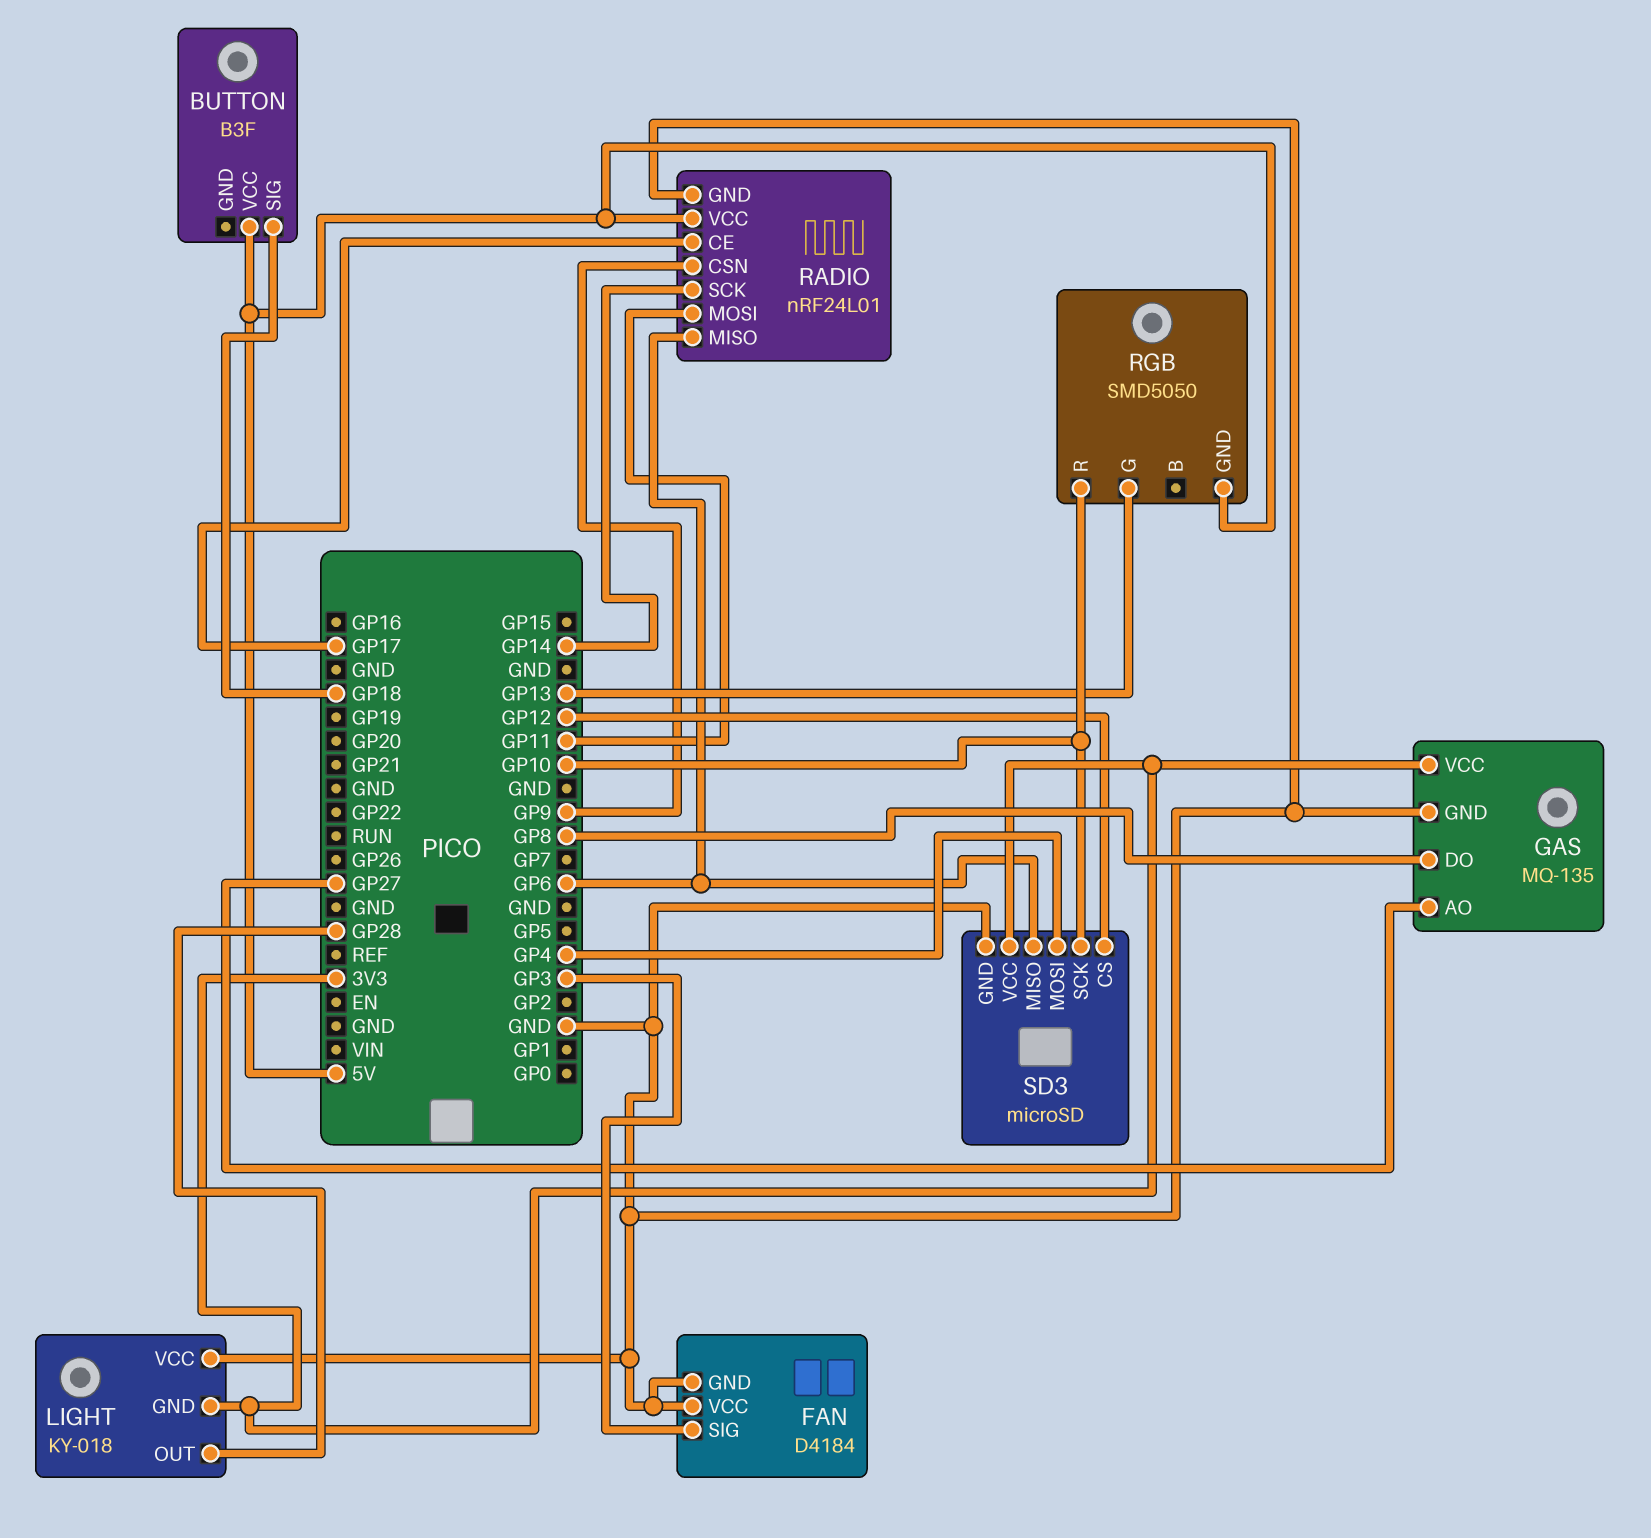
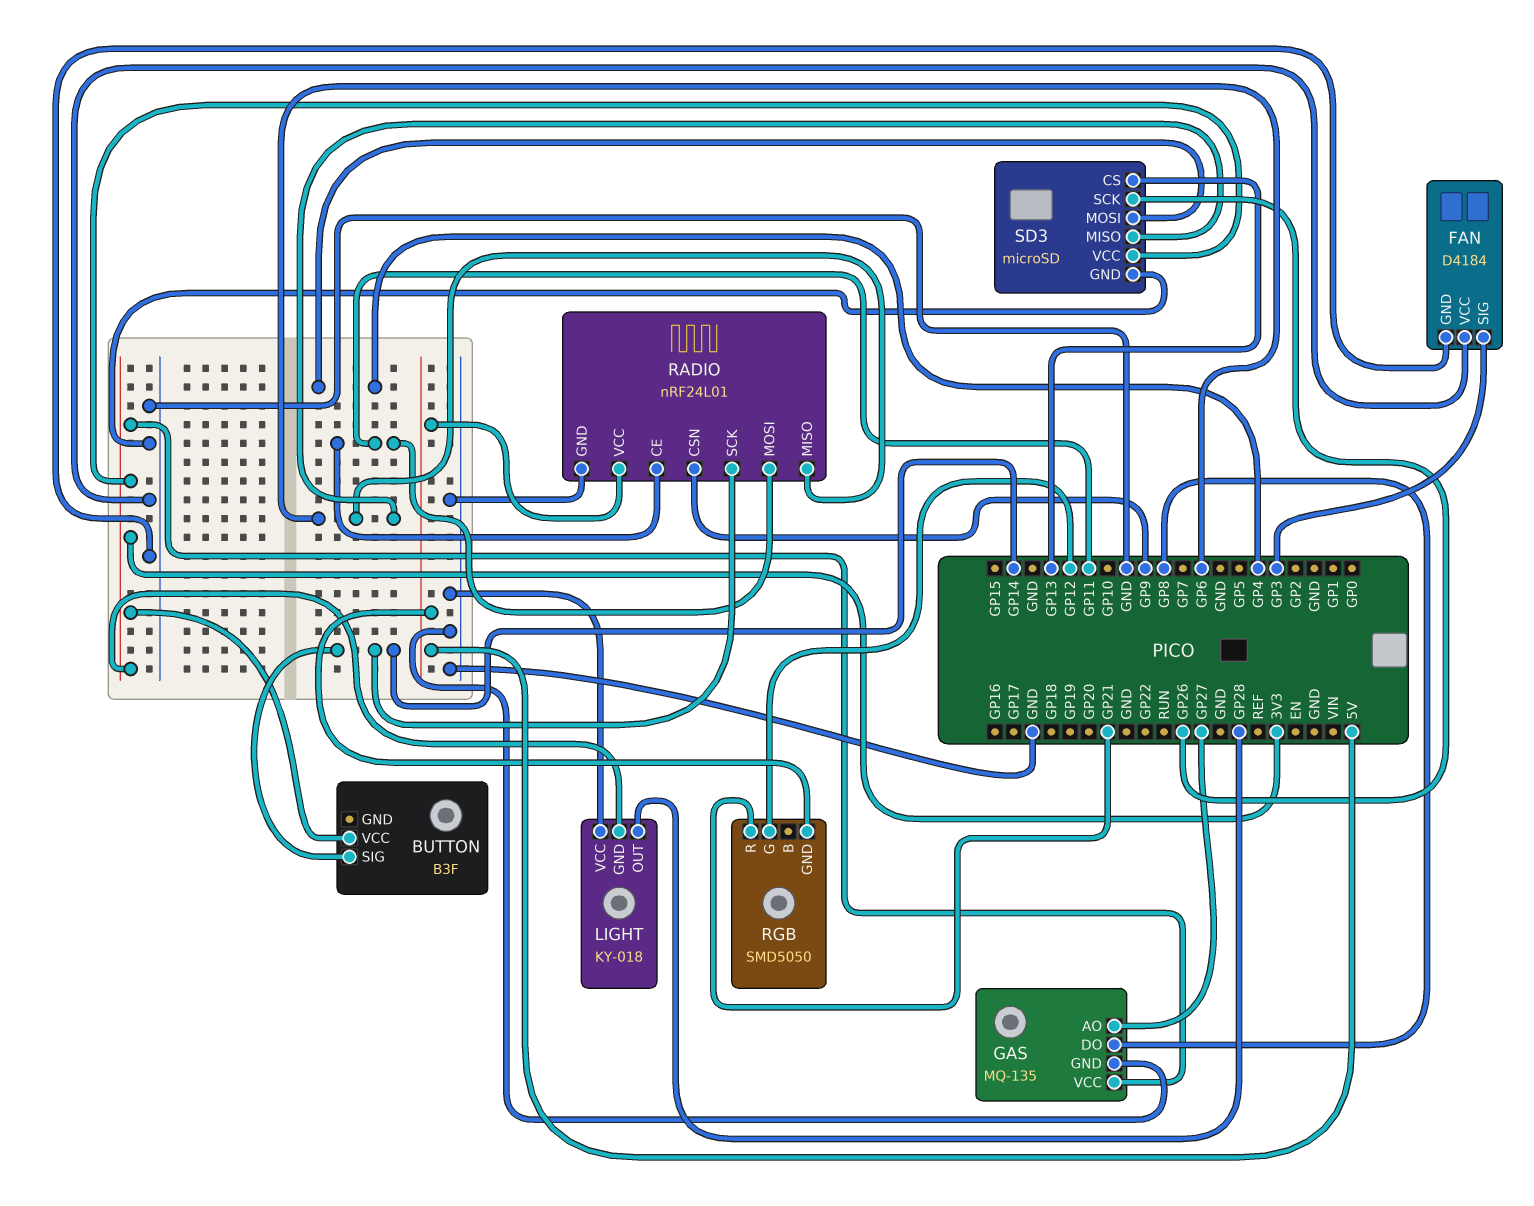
BUTTON pin SIG: GP18 -> GP14
BUTTON pin VCC: 5V -> 3V3
RADIO pin CE: GP17 -> GP11
RGB pin G: GP13 -> GP12
RGB pin R: GP10 -> GP21
SD3 pin CS: GP12 -> GP13
SD3 pin SCK: GP10 -> GP26

